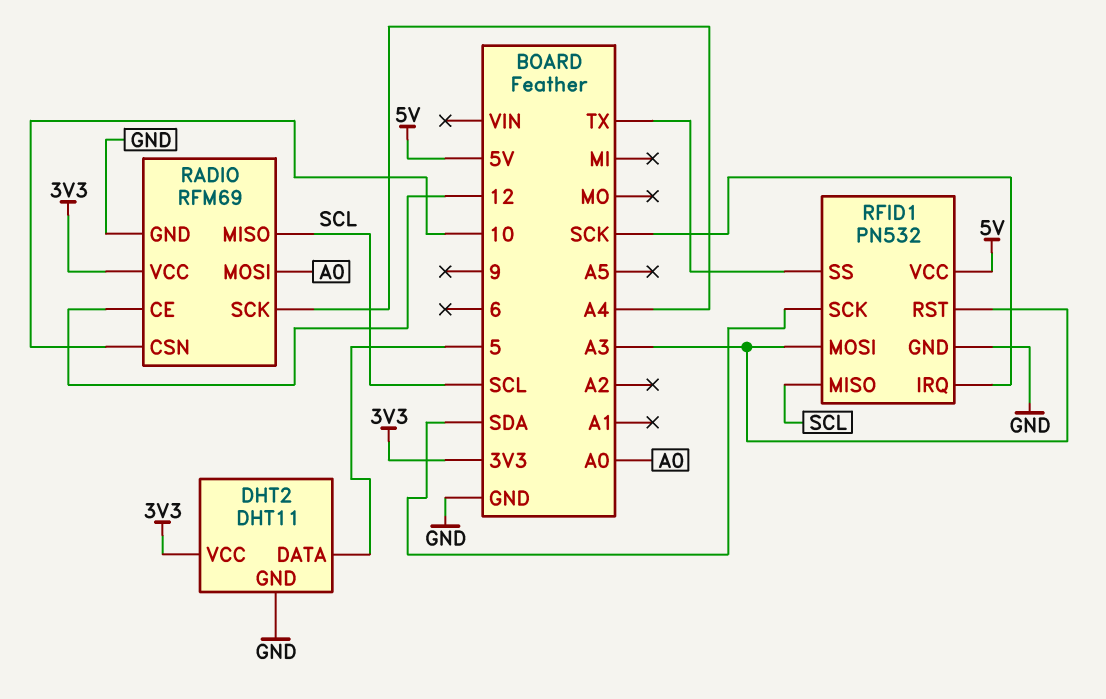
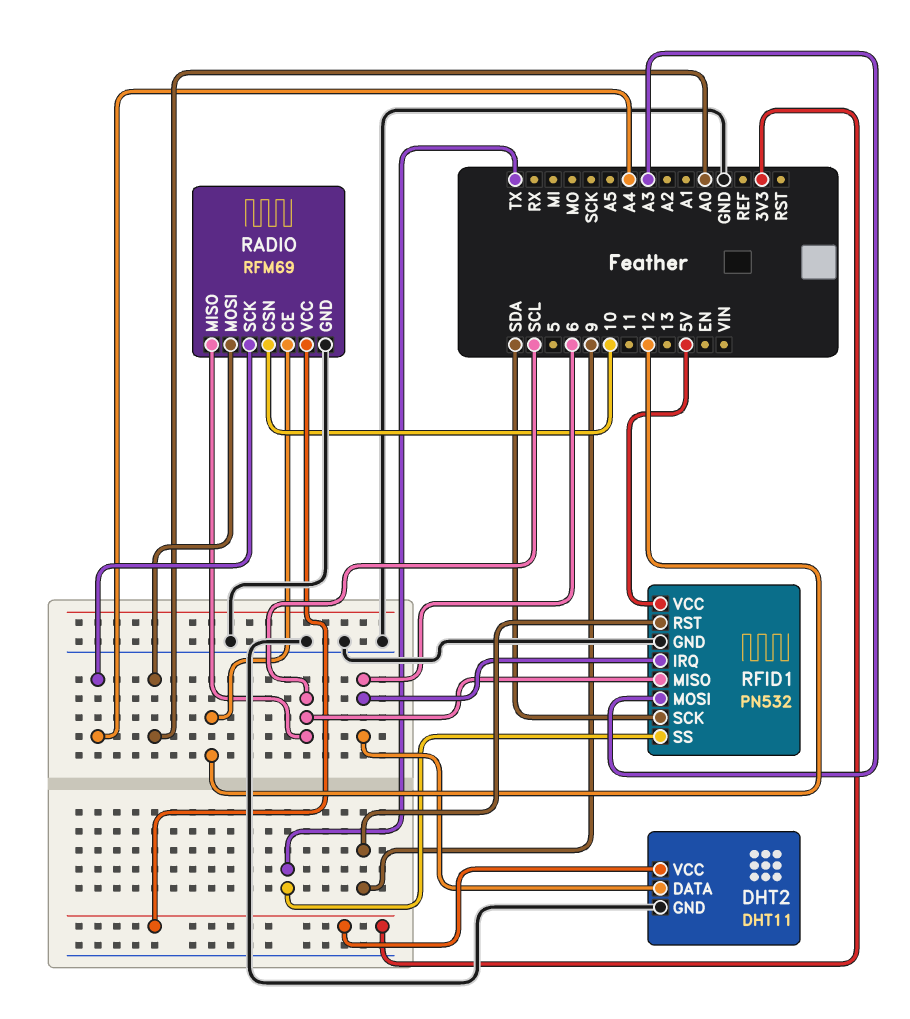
DHT2 pin DATA: 5 -> 6
RFID1 pin IRQ: SCK -> 6
RFID1 pin RST: A3 -> 9

